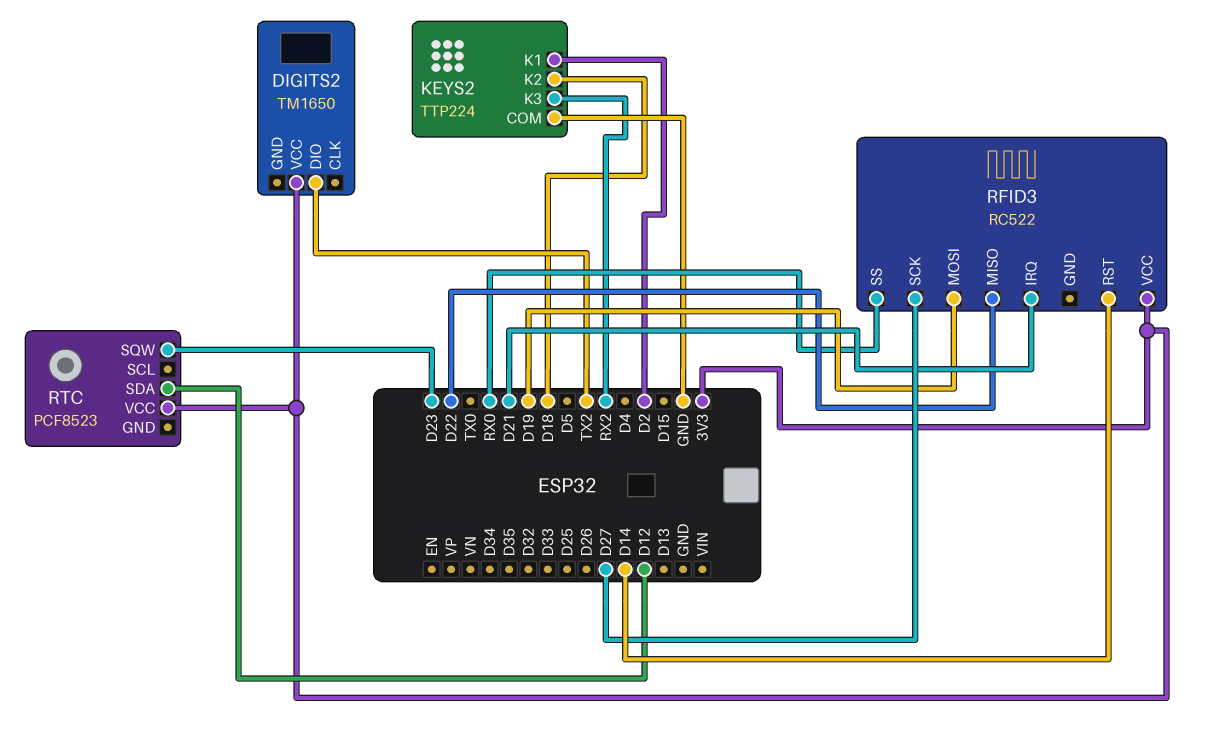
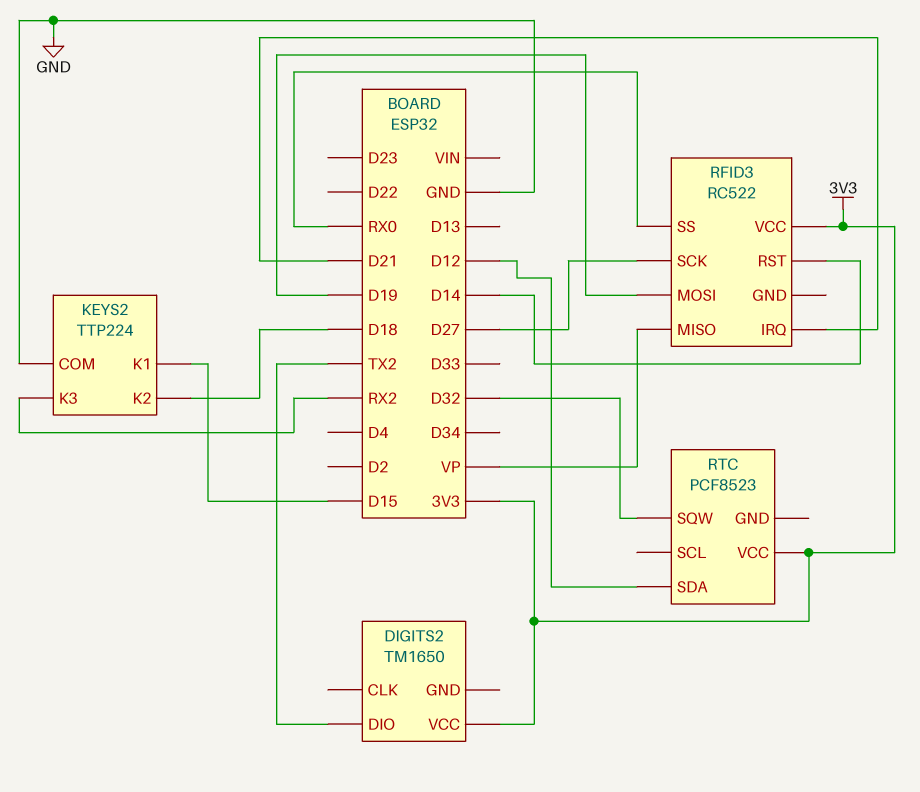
KEYS2 pin K1: D2 -> D15
RFID3 pin MISO: D22 -> VP
RTC pin SQW: D23 -> D32

